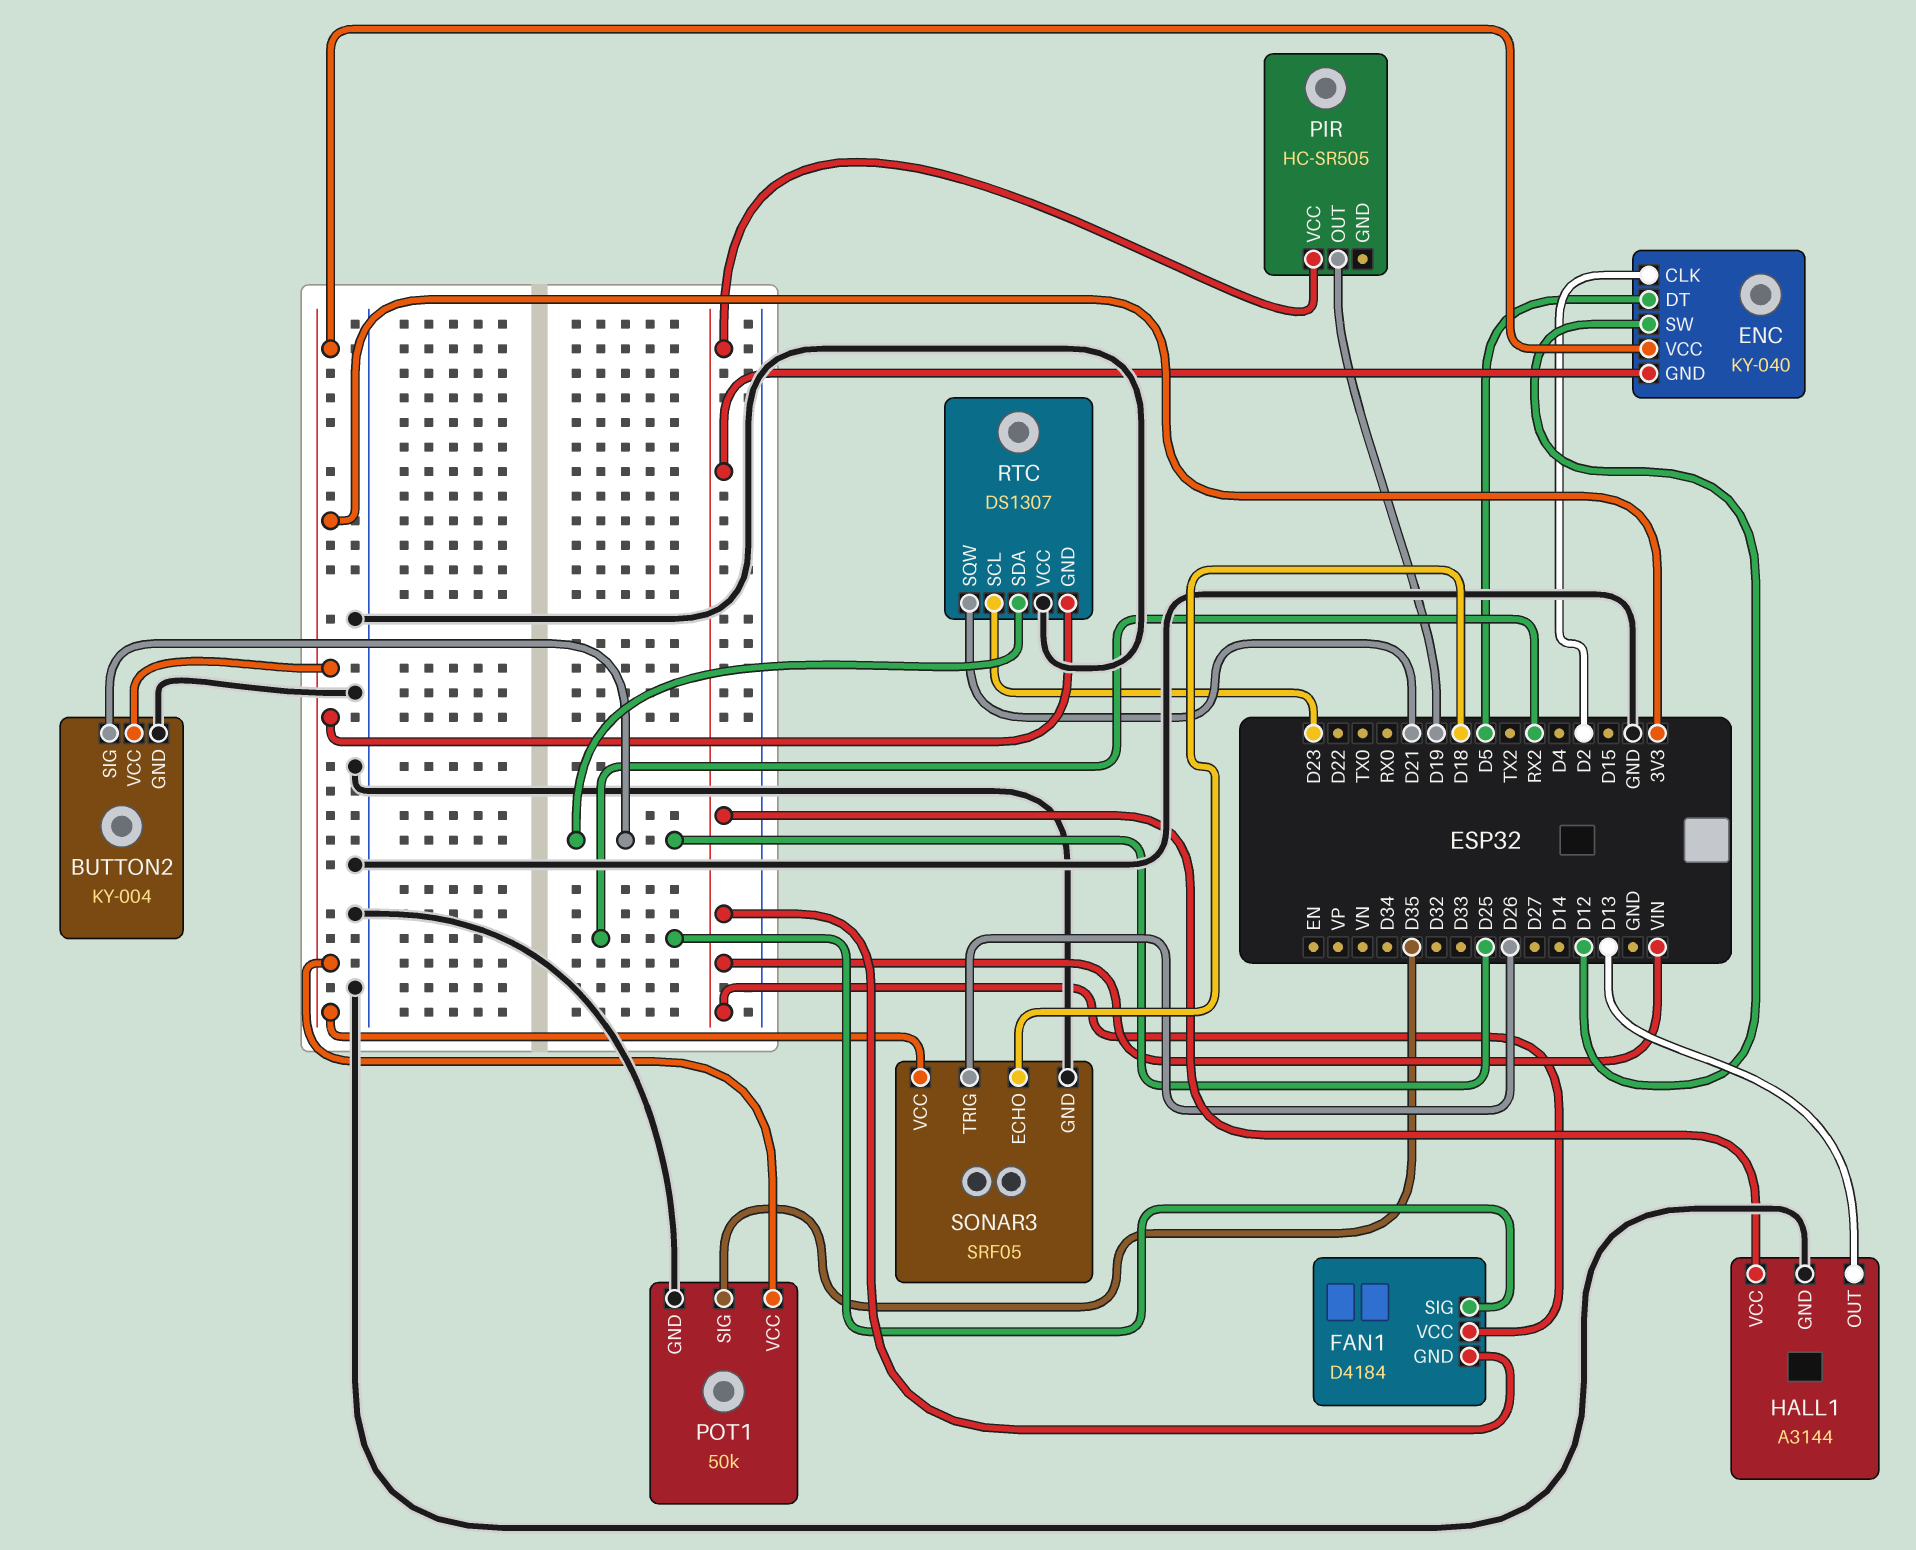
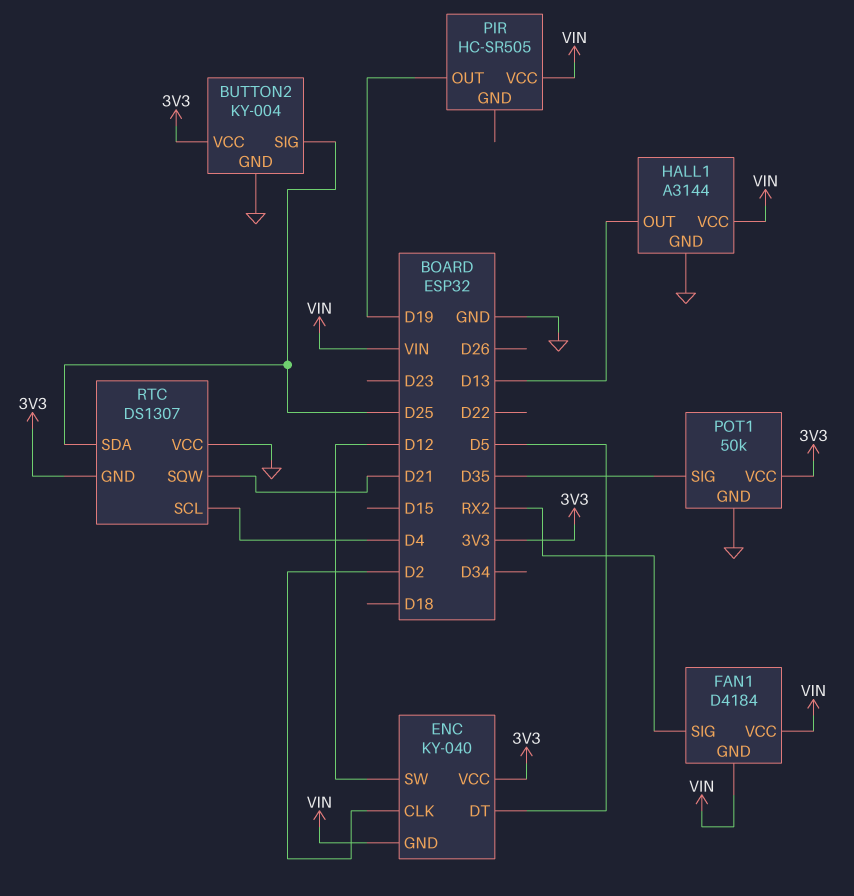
RTC pin SCL: D23 -> D4
SONAR3: SRF05 -> none
SONAR3 pin ECHO: D18 -> none
SONAR3 pin GND: GND -> none
SONAR3 pin TRIG: D26 -> none
SONAR3 pin VCC: 3V3 -> none

